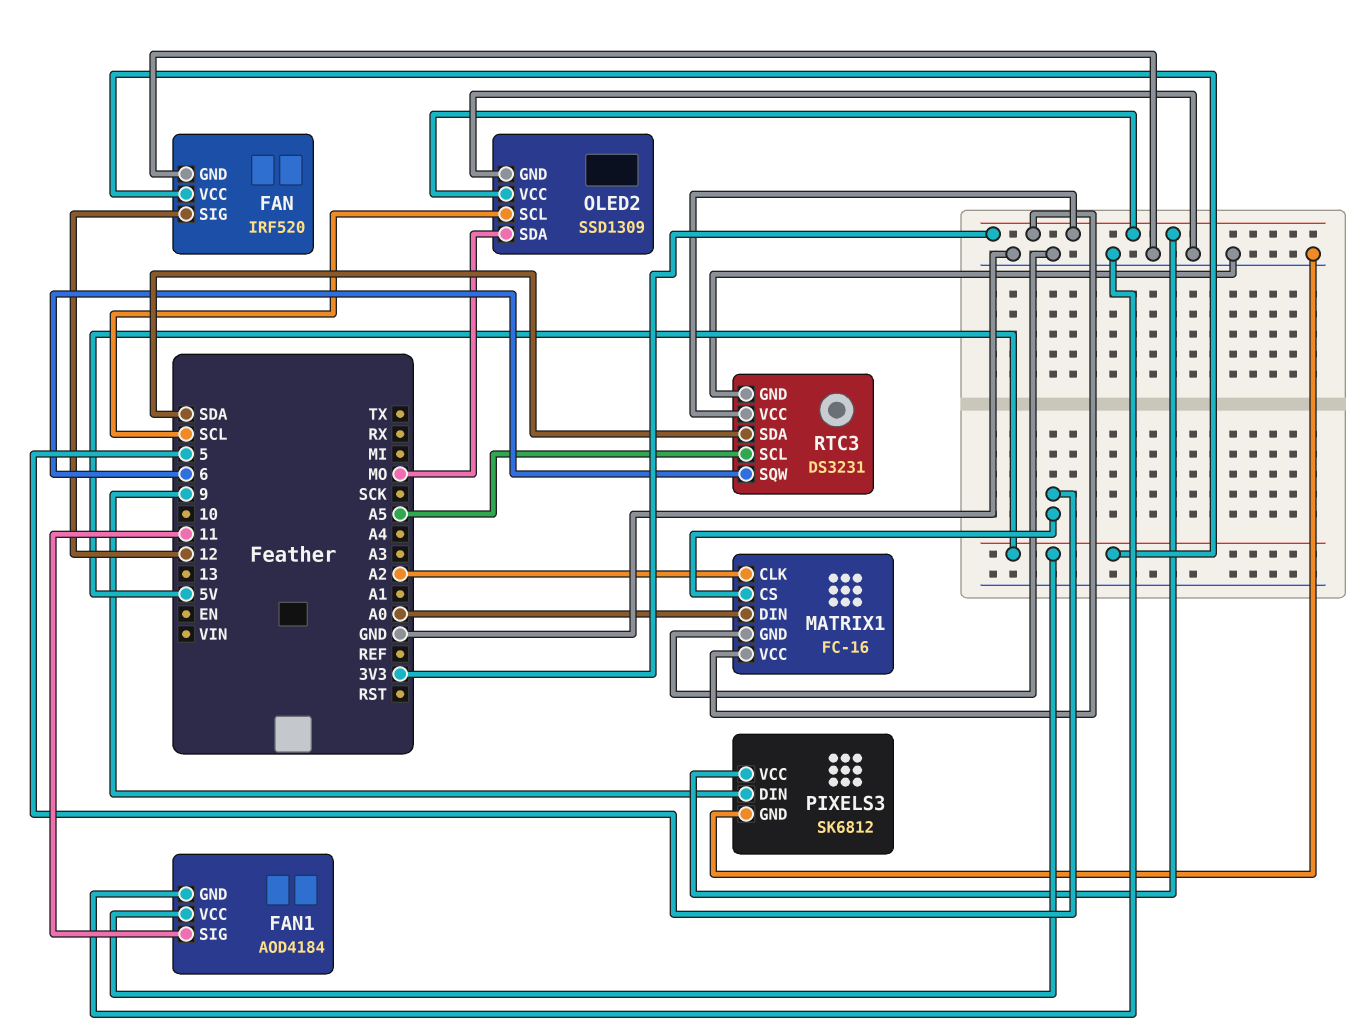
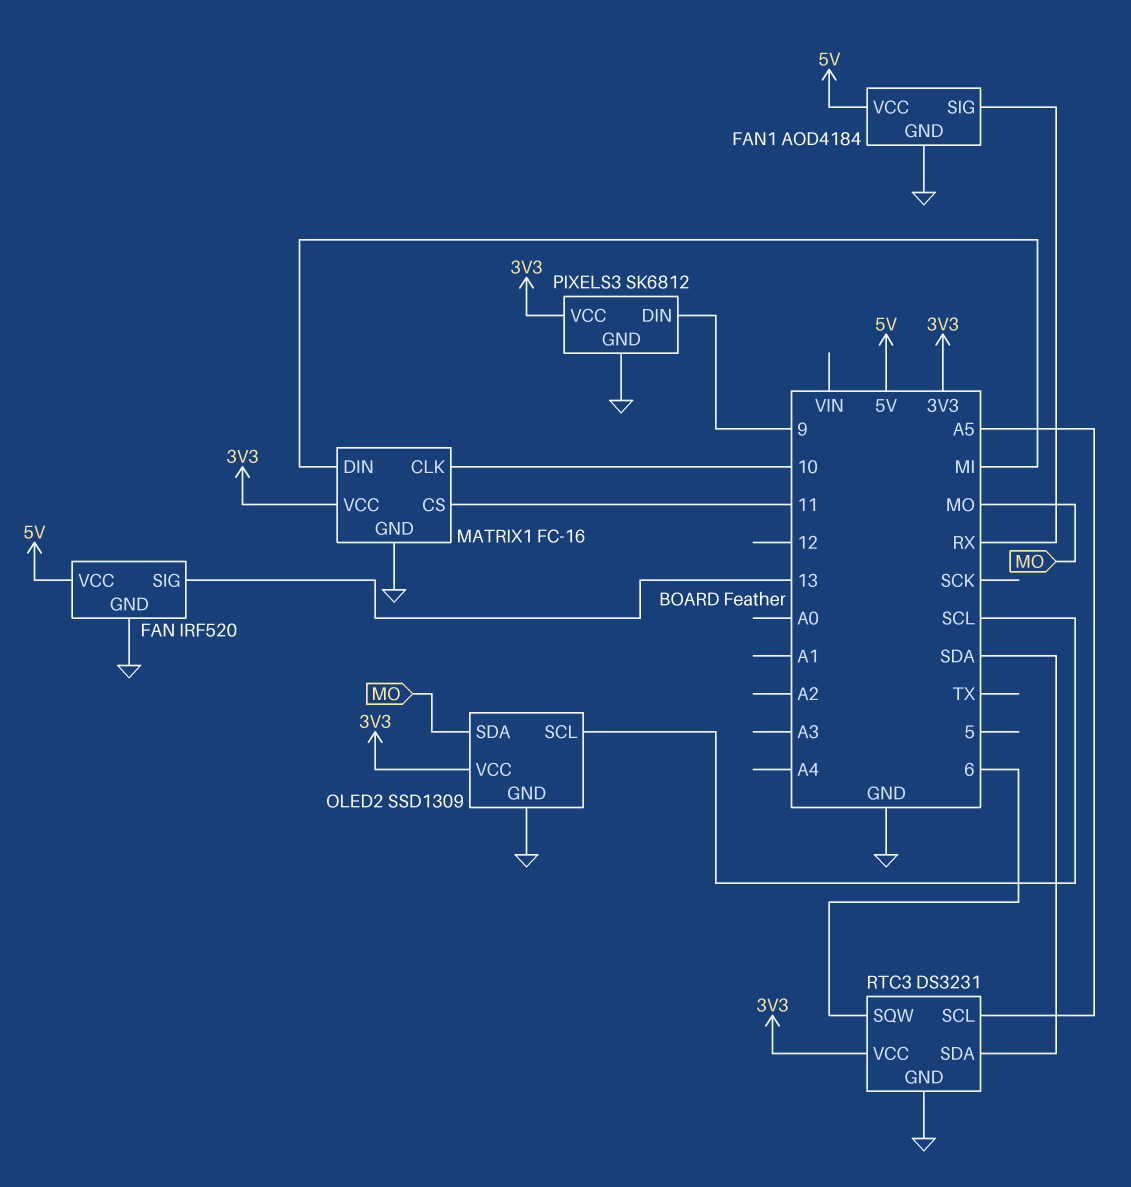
FAN pin SIG: 12 -> 13
FAN1 pin SIG: 11 -> RX
MATRIX1 pin CLK: A2 -> 10
MATRIX1 pin CS: 5 -> 11
MATRIX1 pin DIN: A0 -> MI

